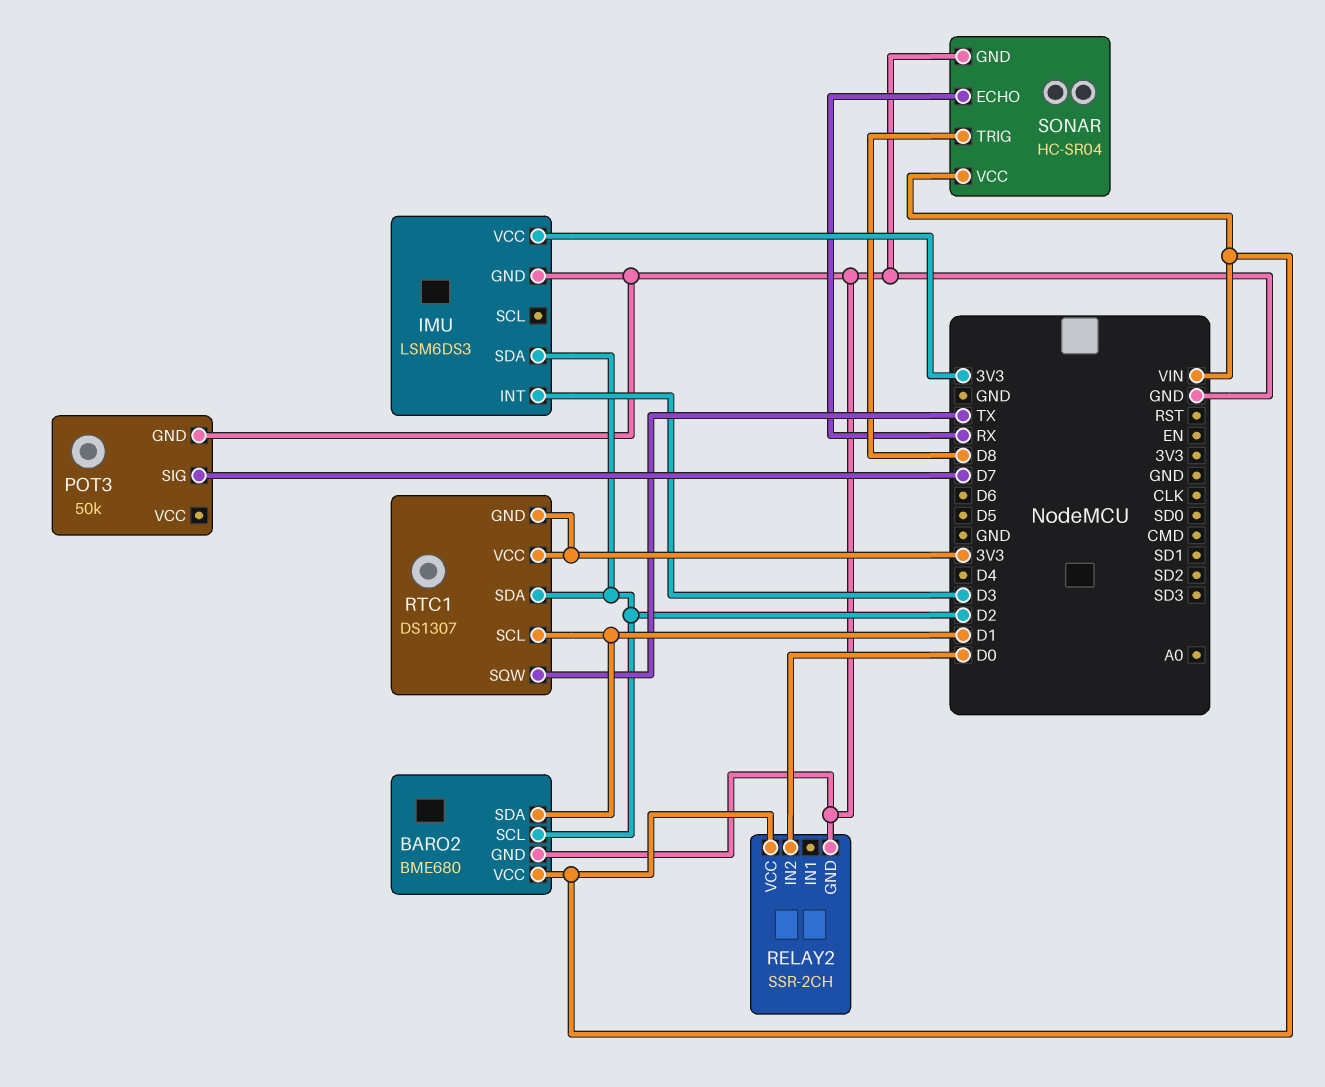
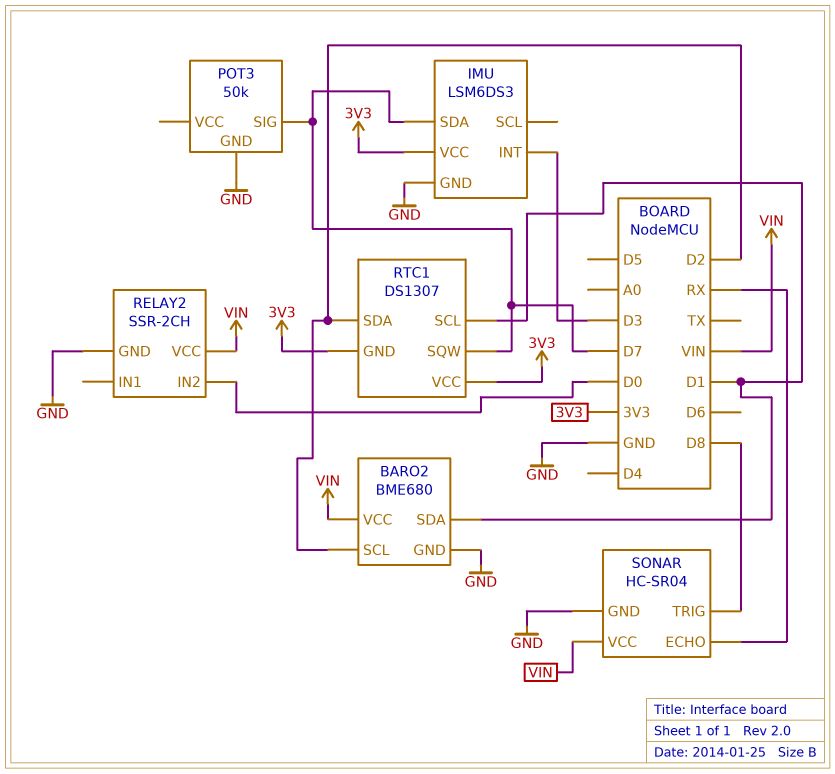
IMU pin SDA: D2 -> D7
RTC1 pin SQW: TX -> D7

